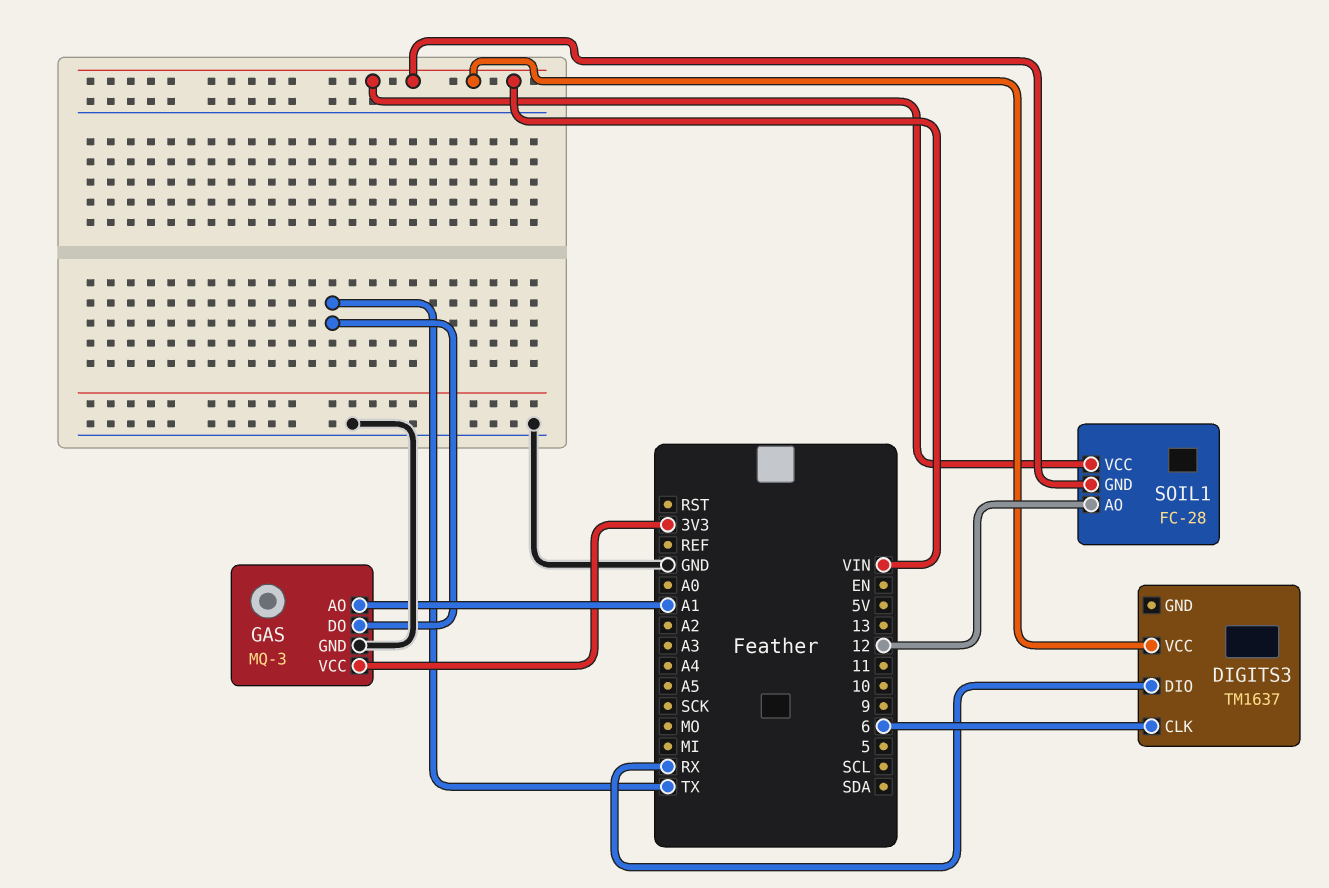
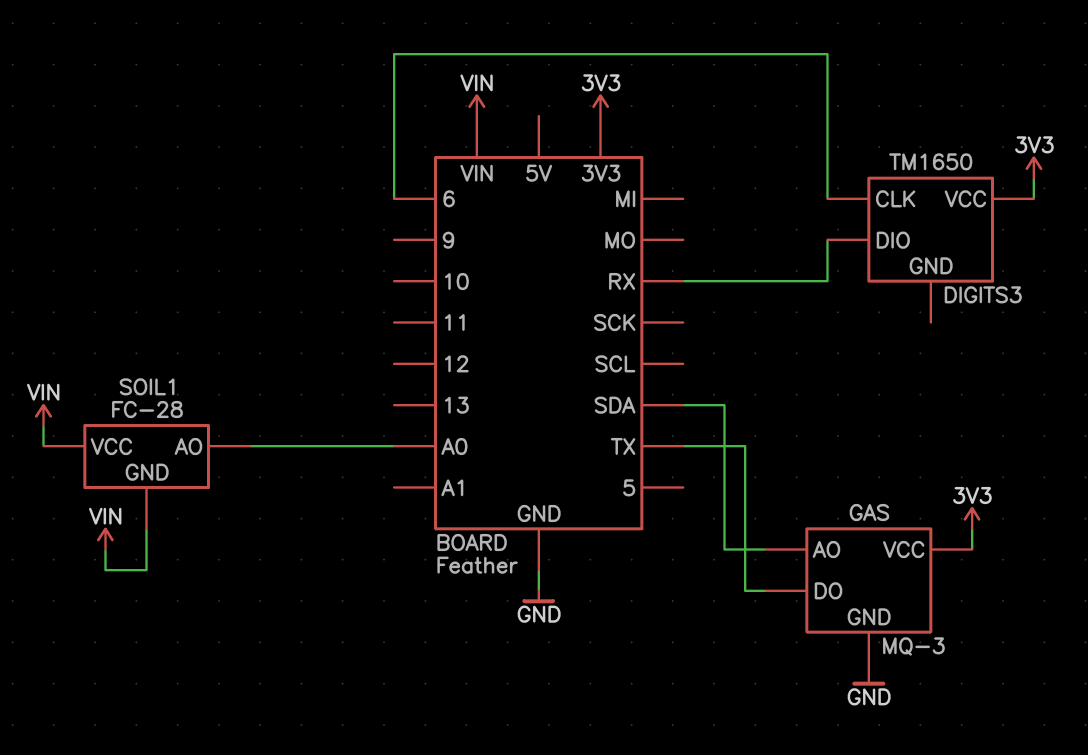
DIGITS3: TM1637 -> TM1650
DIGITS3 pin VCC: VIN -> 3V3
GAS pin AO: A1 -> SDA
SOIL1 pin AO: 12 -> A0

